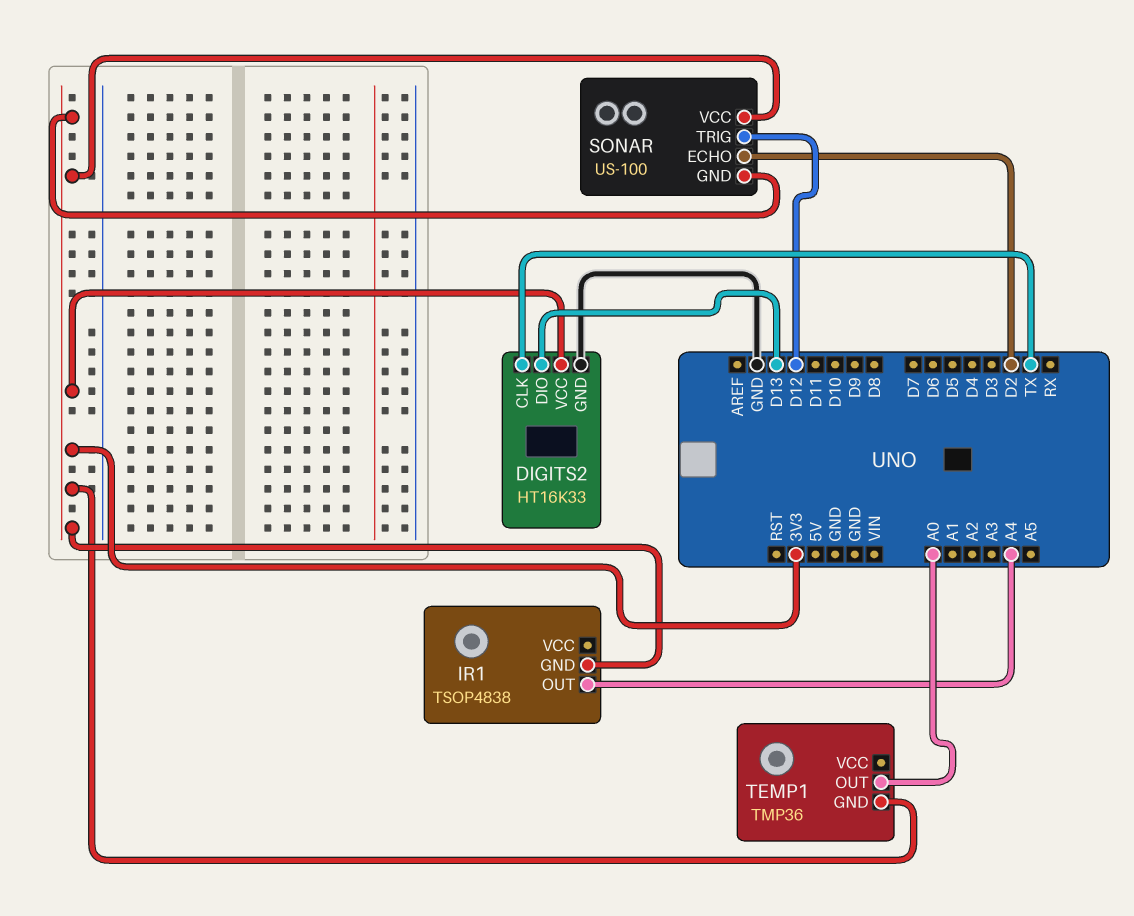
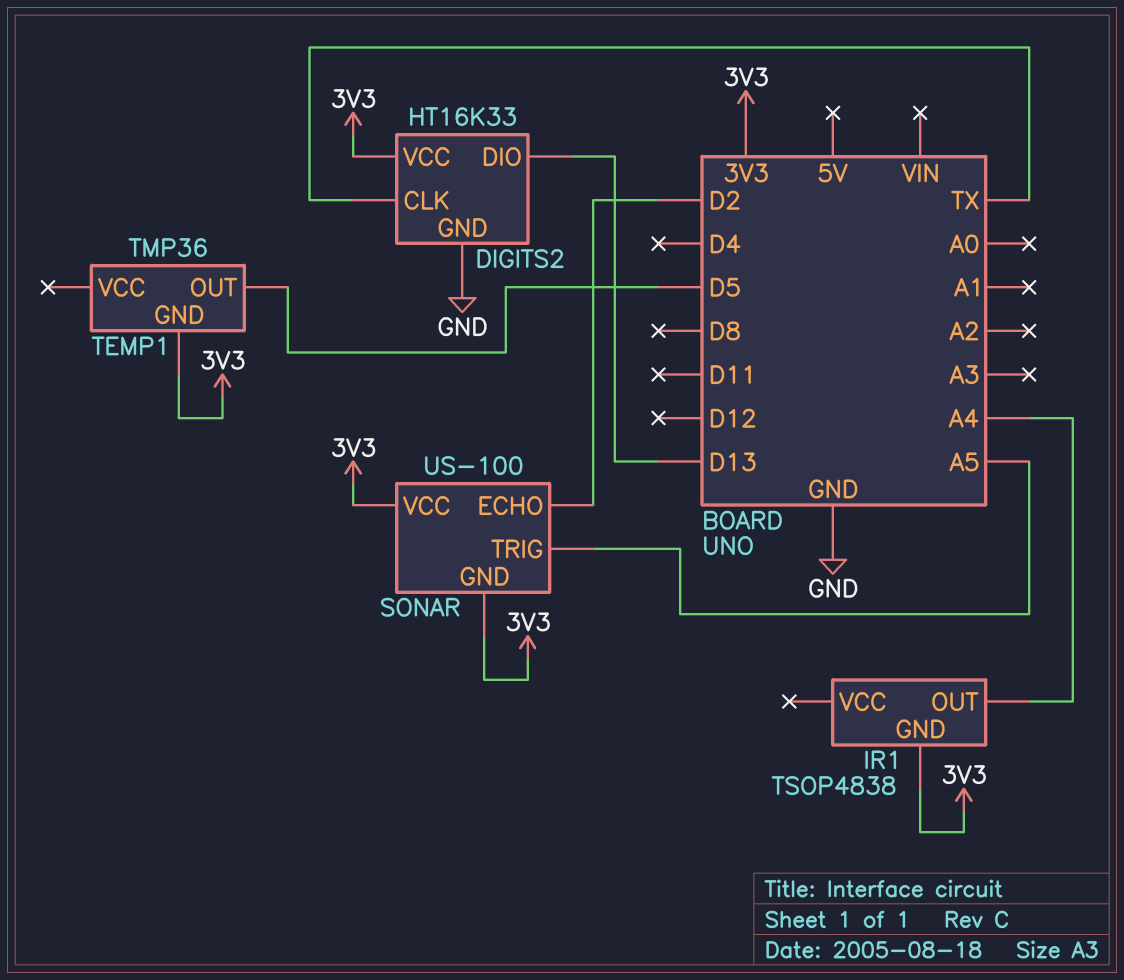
SONAR pin TRIG: D12 -> A5
TEMP1 pin OUT: A0 -> D5

